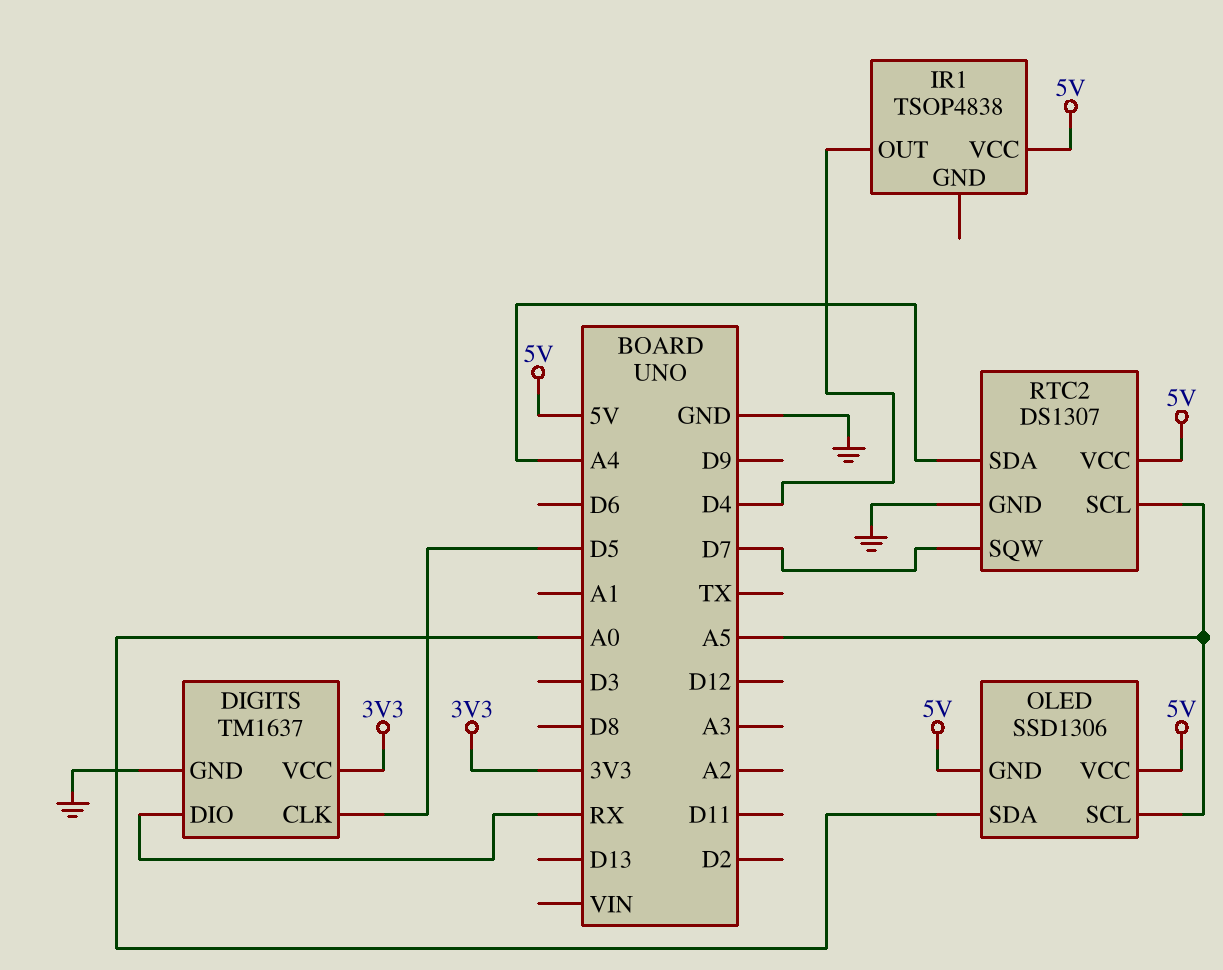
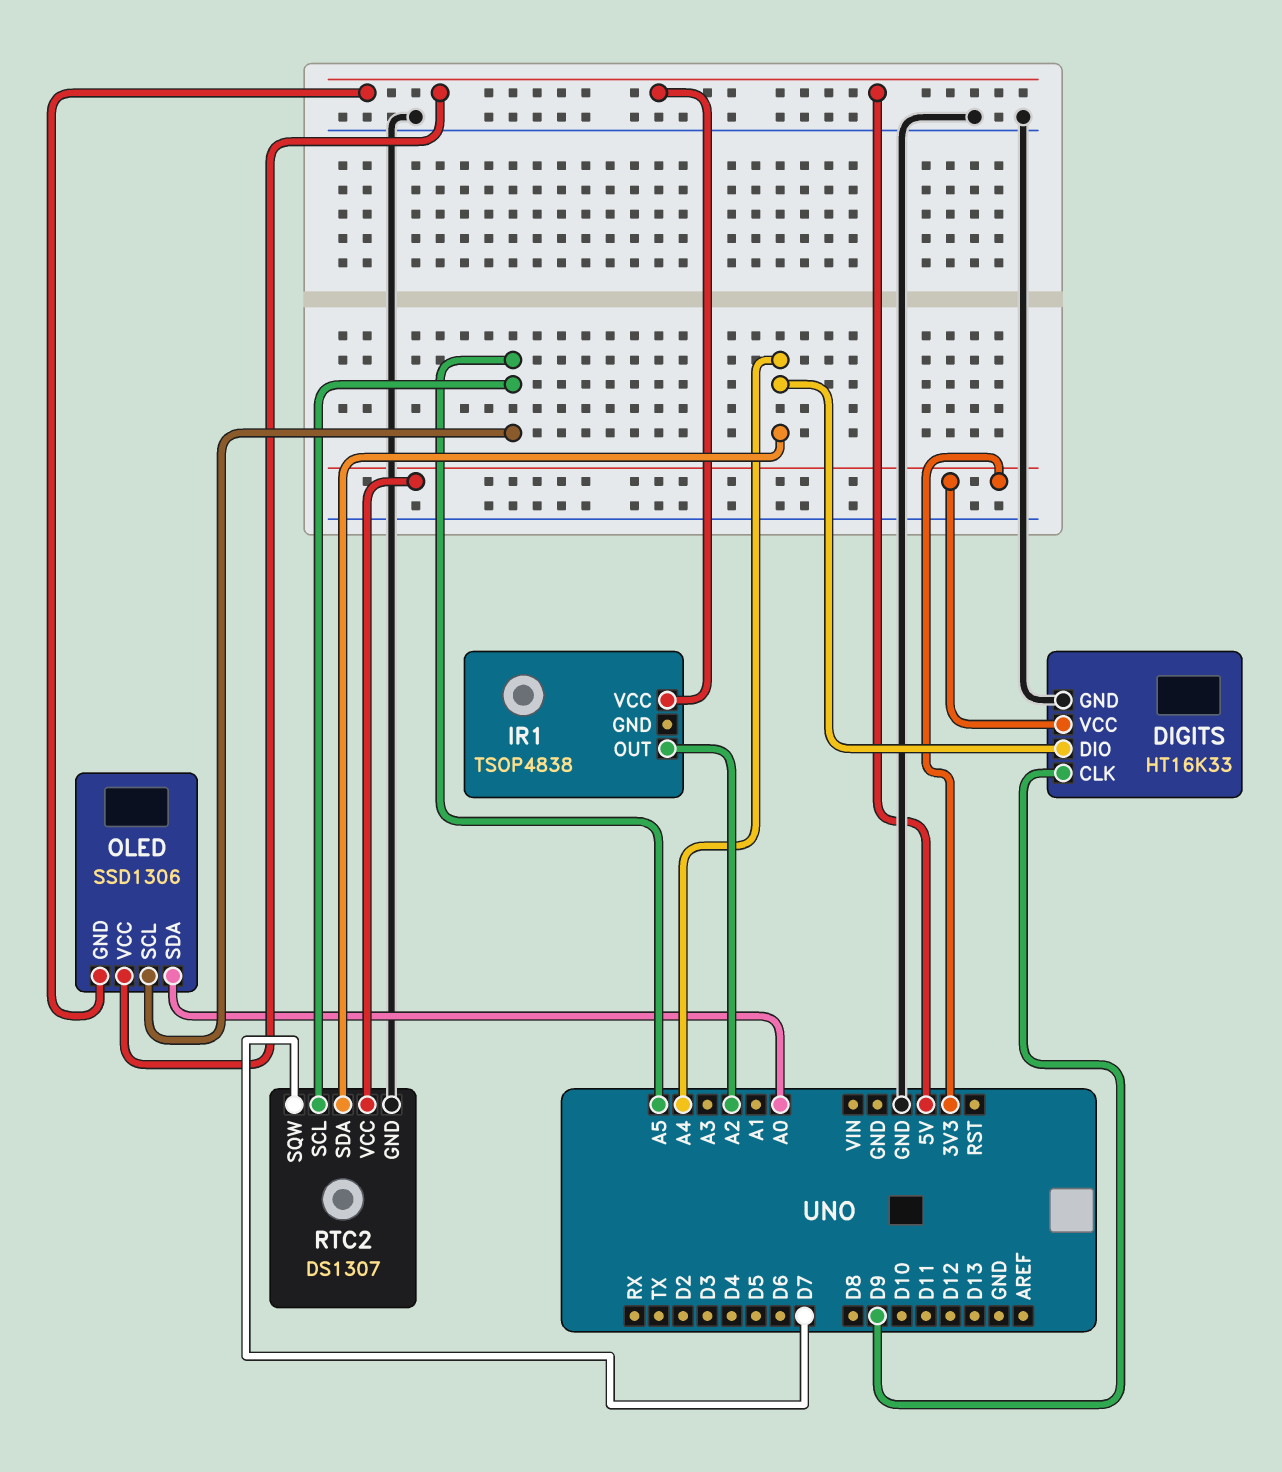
DIGITS: TM1637 -> HT16K33
DIGITS pin CLK: D5 -> D9
DIGITS pin DIO: RX -> A4
IR1 pin OUT: D4 -> A2
RTC2 pin VCC: 5V -> 3V3

